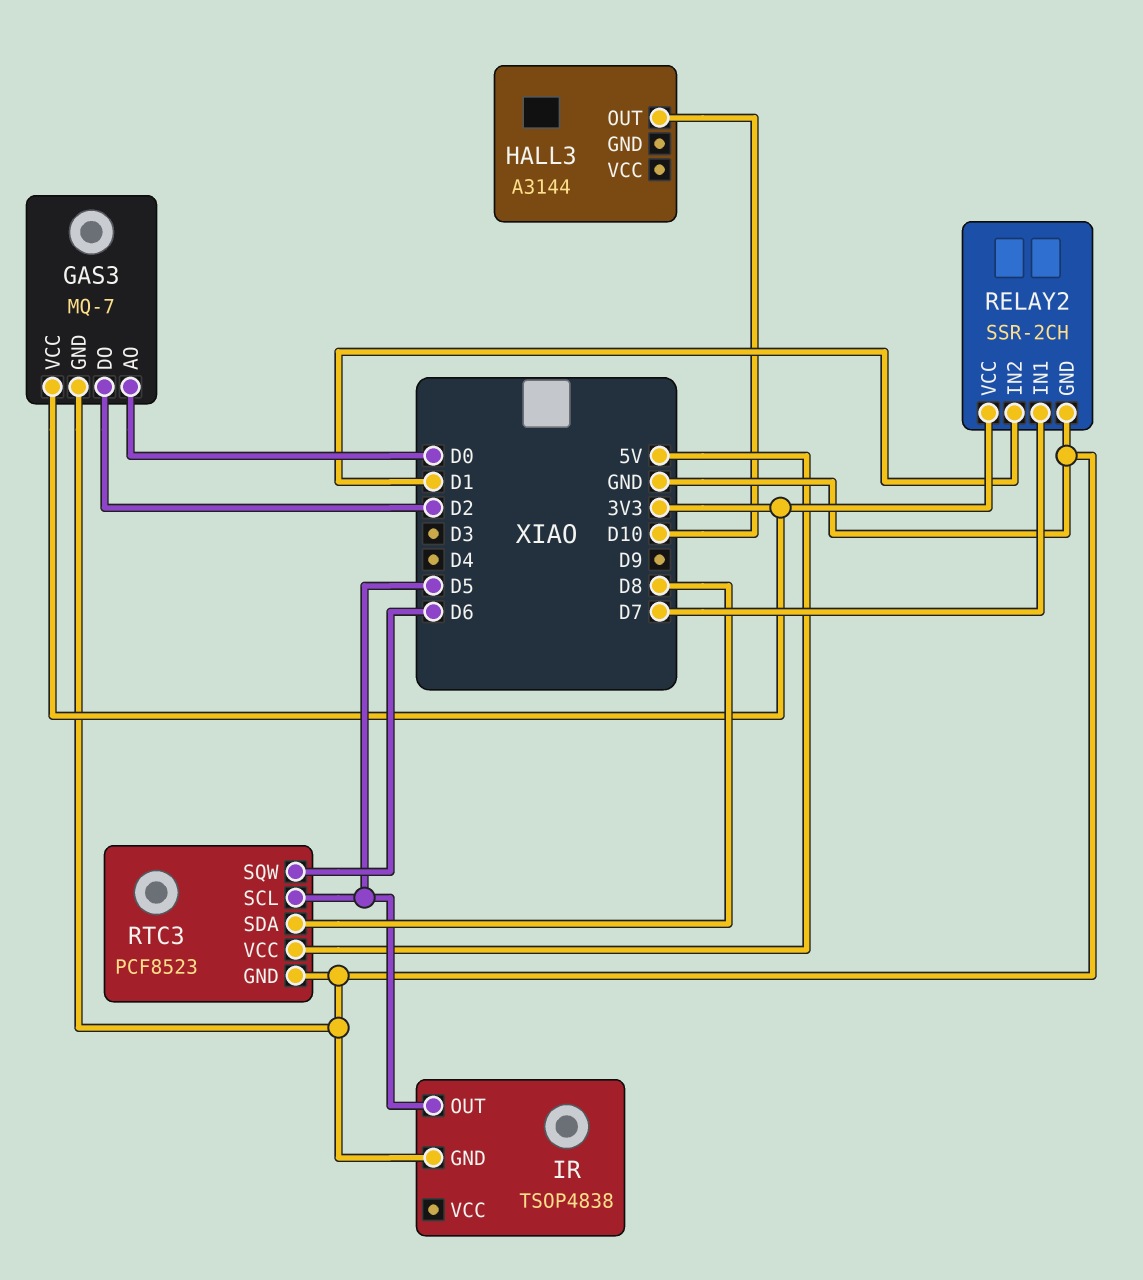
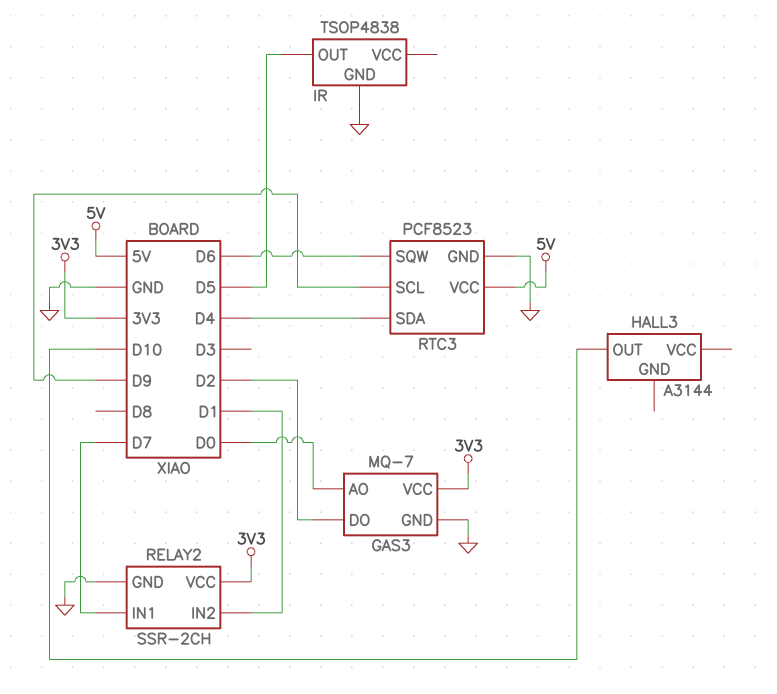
RTC3 pin SCL: D5 -> D9
RTC3 pin SDA: D8 -> D4

